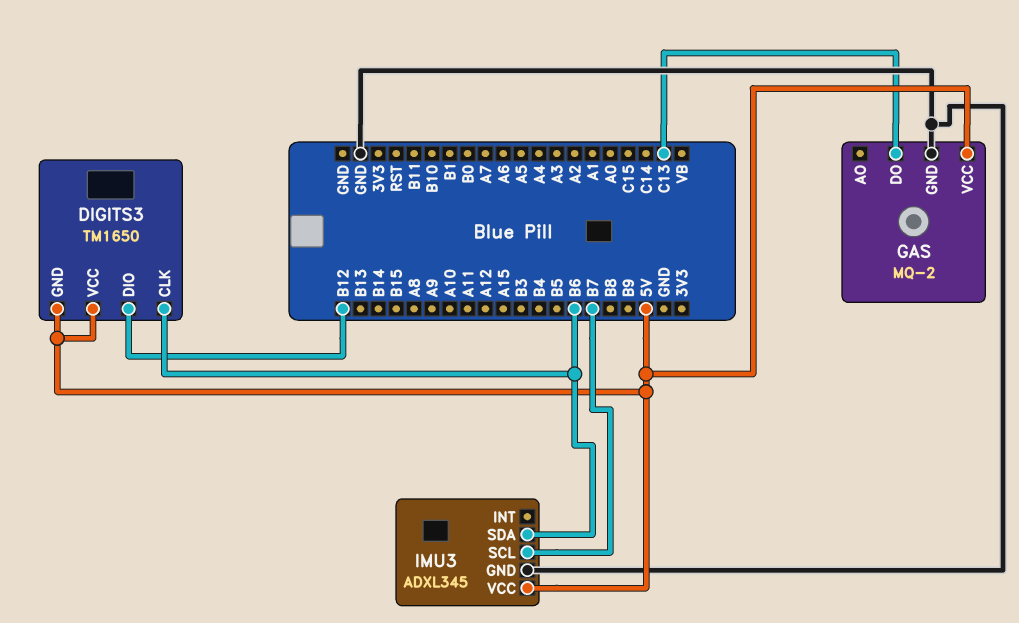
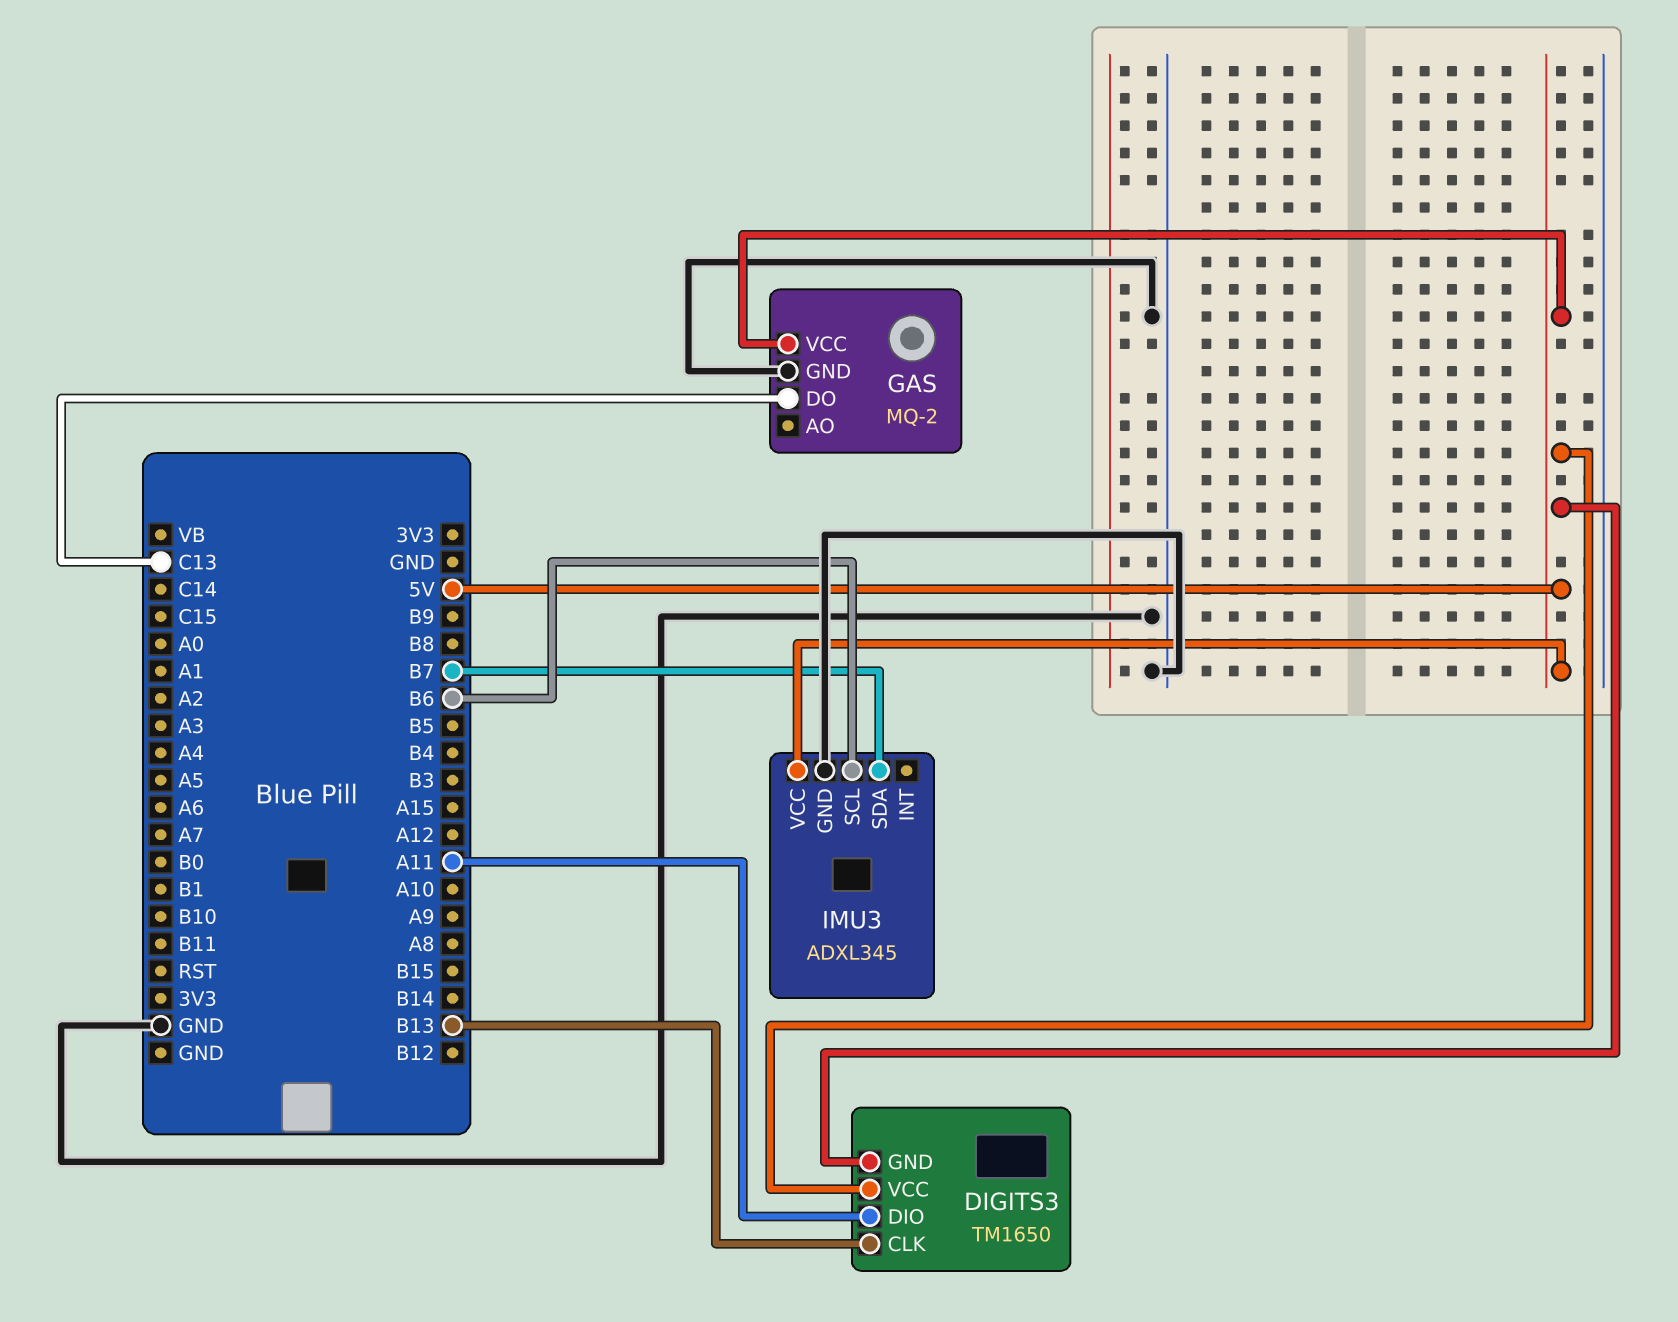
DIGITS3 pin CLK: B6 -> B13
DIGITS3 pin DIO: B12 -> A11
IMU3 pin SCL: B7 -> B6
IMU3 pin SDA: B6 -> B7

